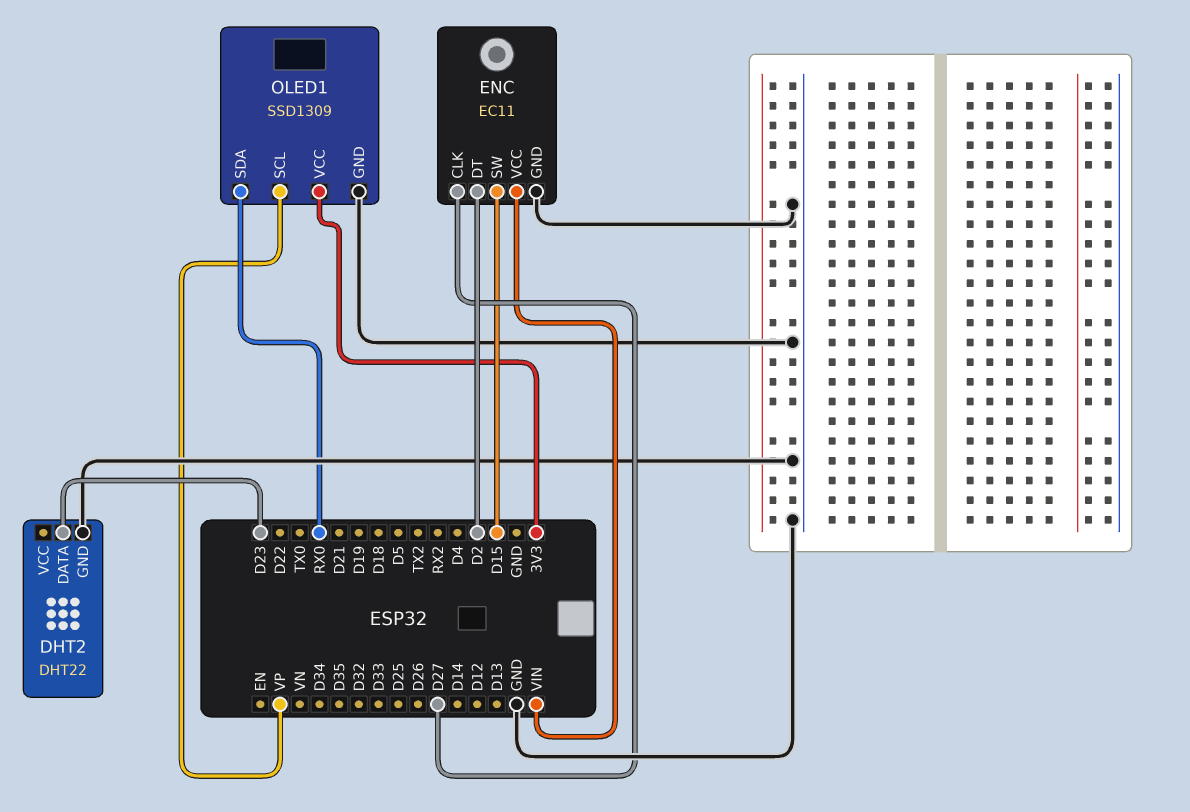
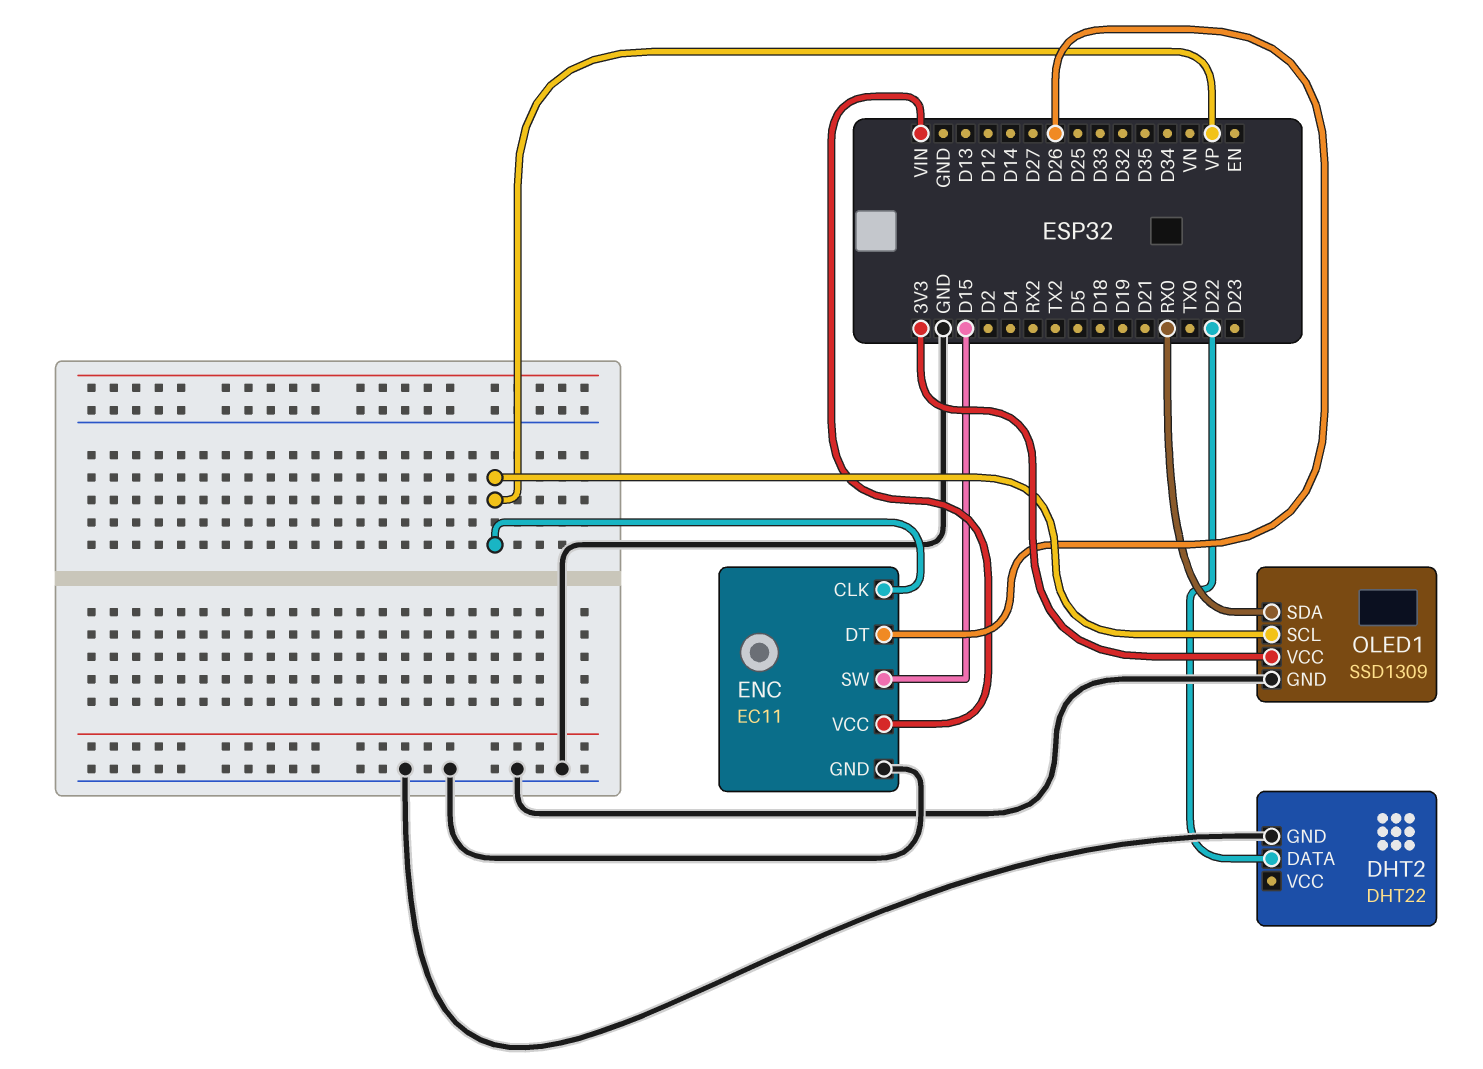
DHT2 pin DATA: D23 -> D22
ENC pin CLK: D27 -> VP
ENC pin DT: D2 -> D26

